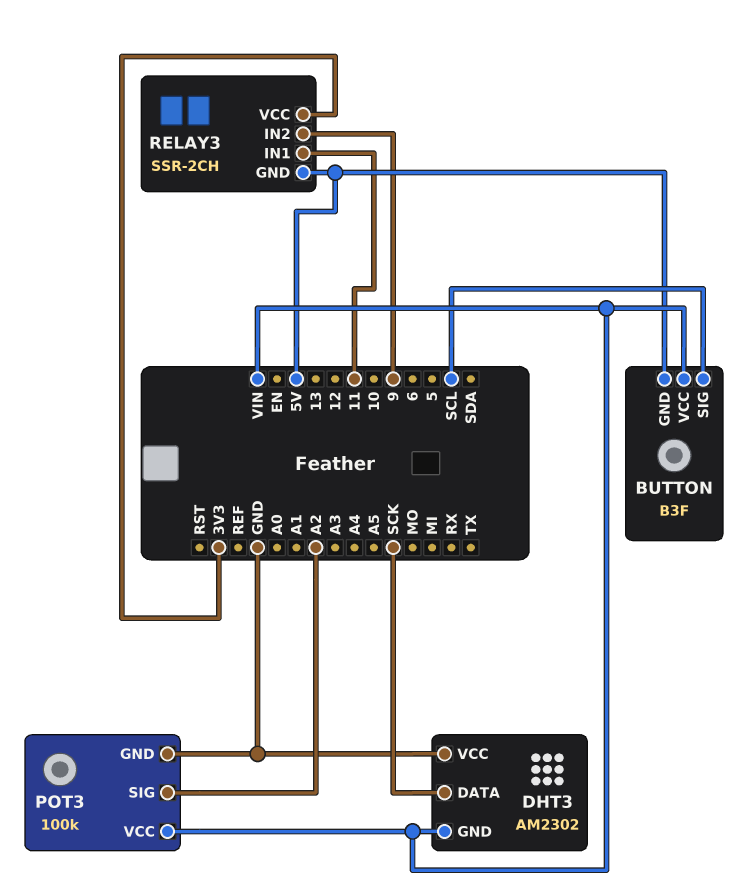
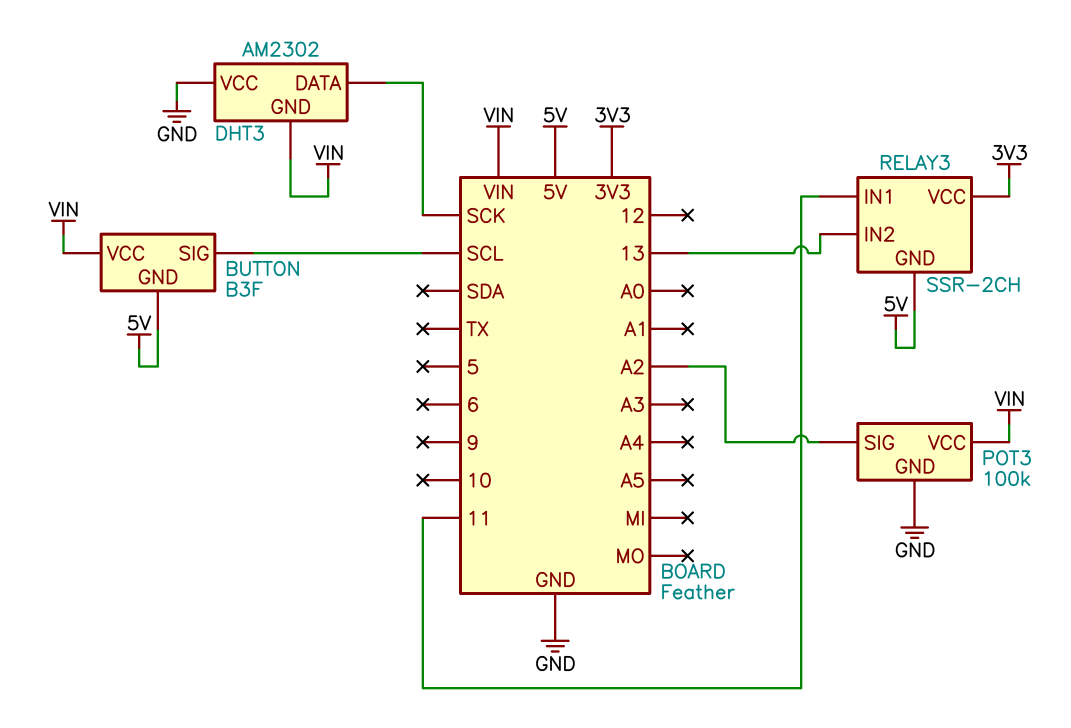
RELAY3 pin IN2: 9 -> 13

